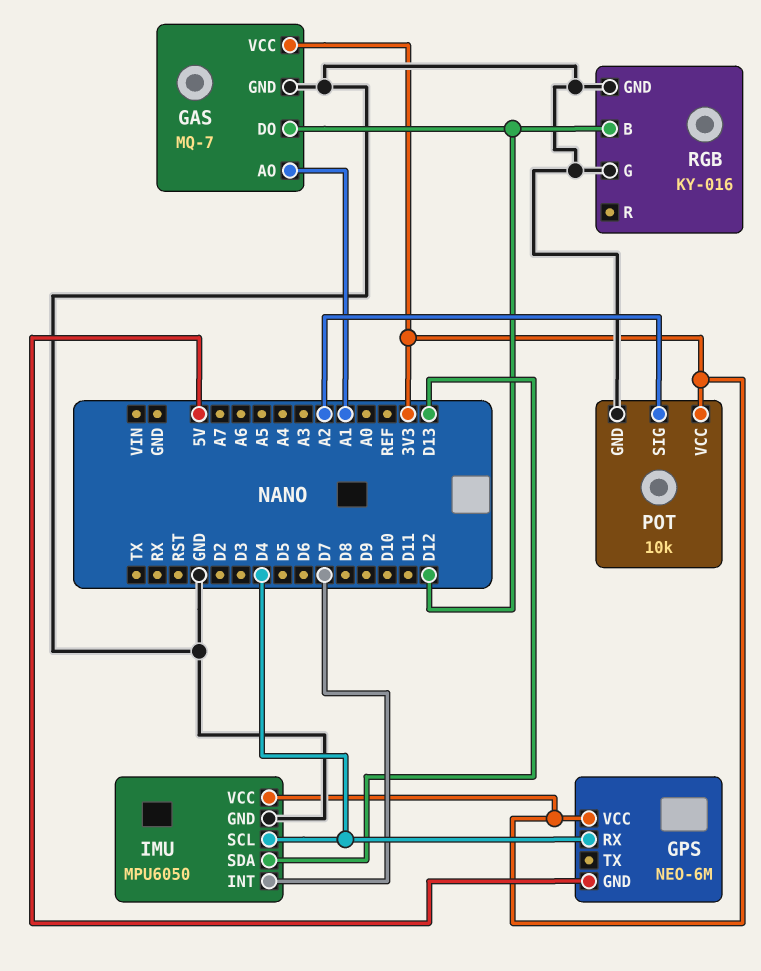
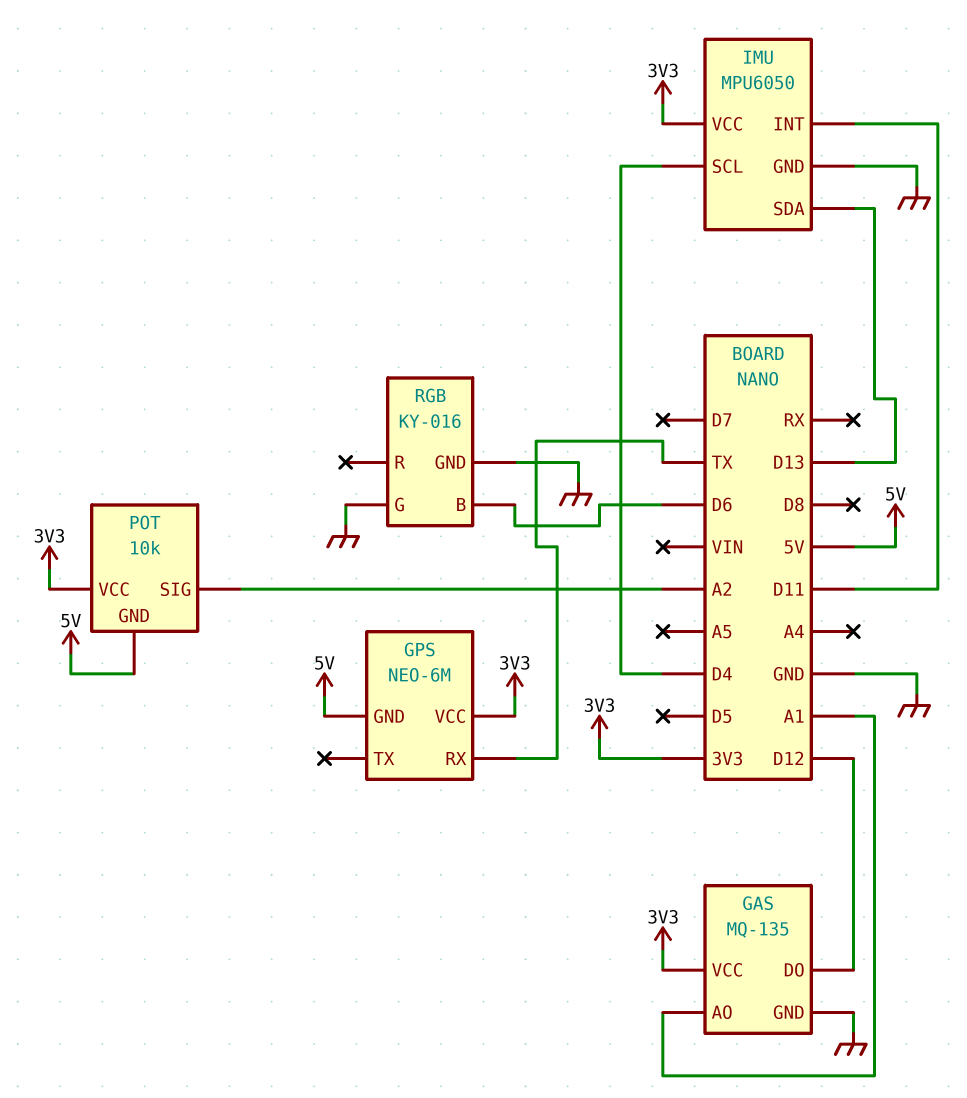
GAS: MQ-7 -> MQ-135
GPS pin RX: D4 -> TX
IMU pin INT: D7 -> D11
POT pin GND: GND -> 5V
RGB pin B: D12 -> D6

